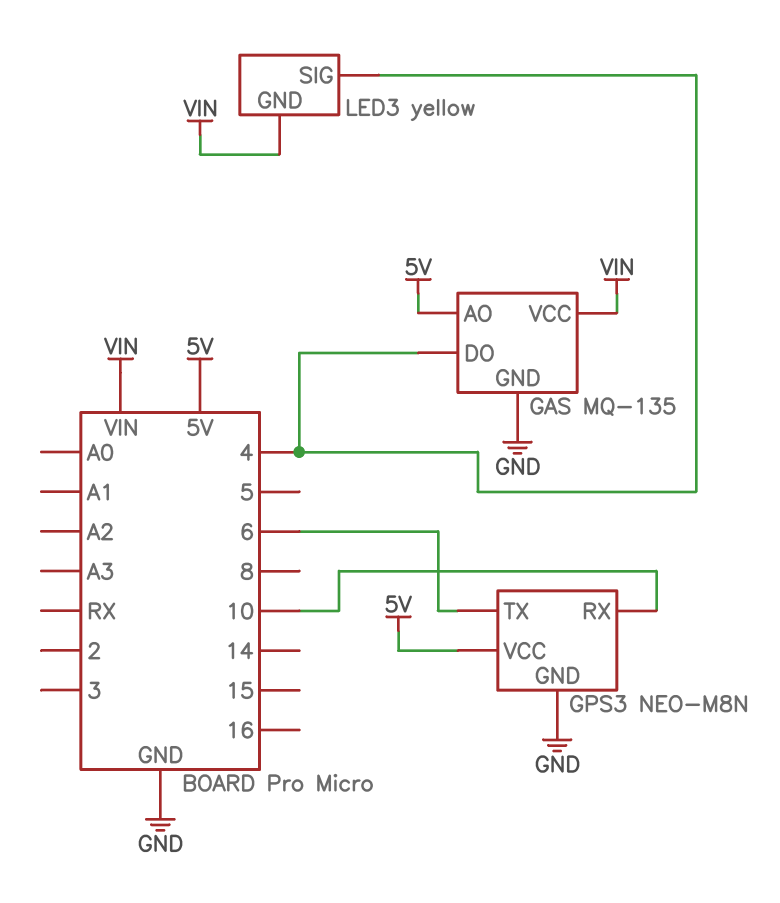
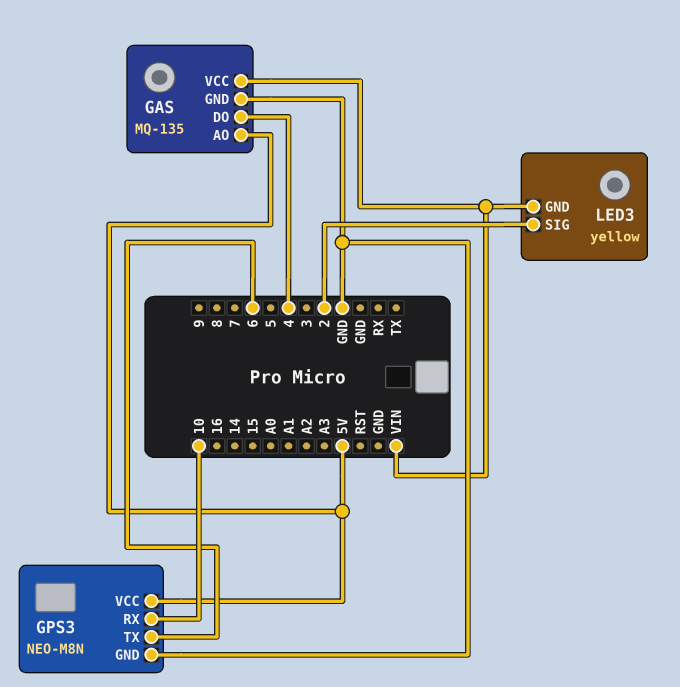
LED3 pin SIG: 4 -> 2

